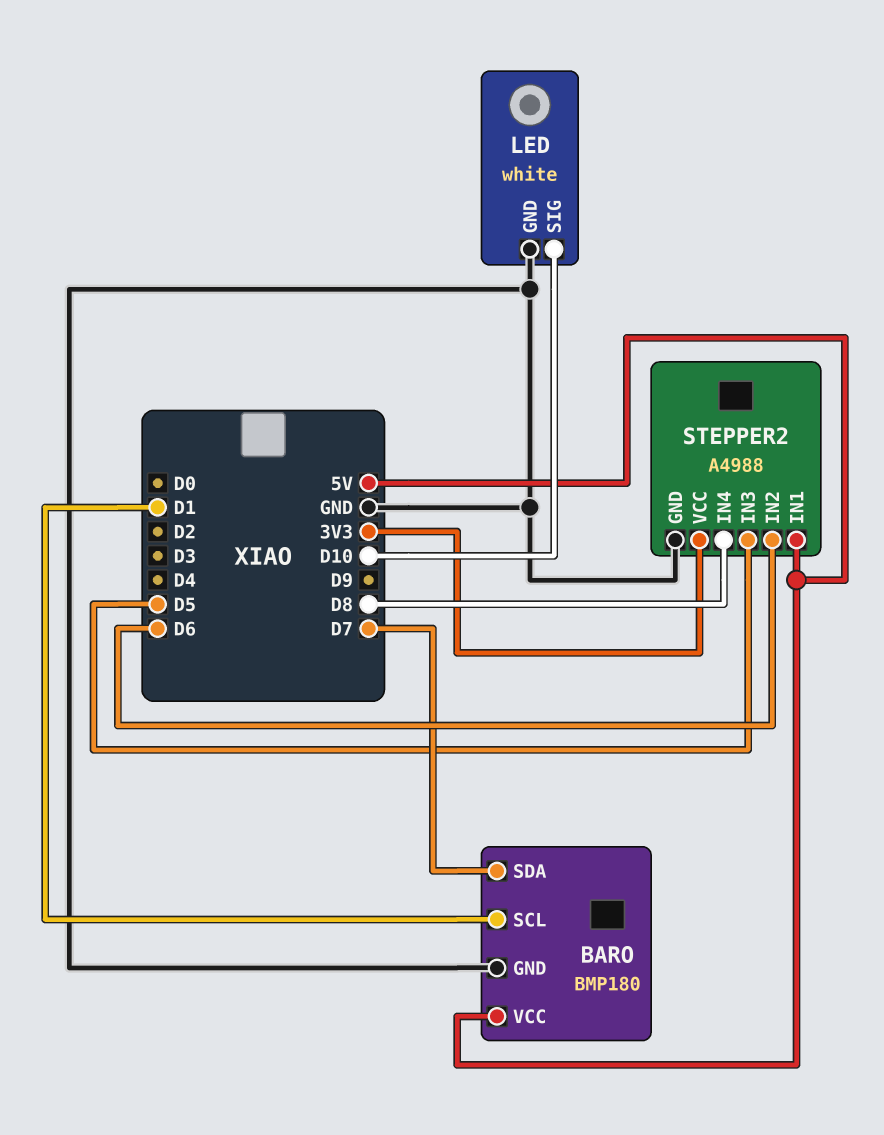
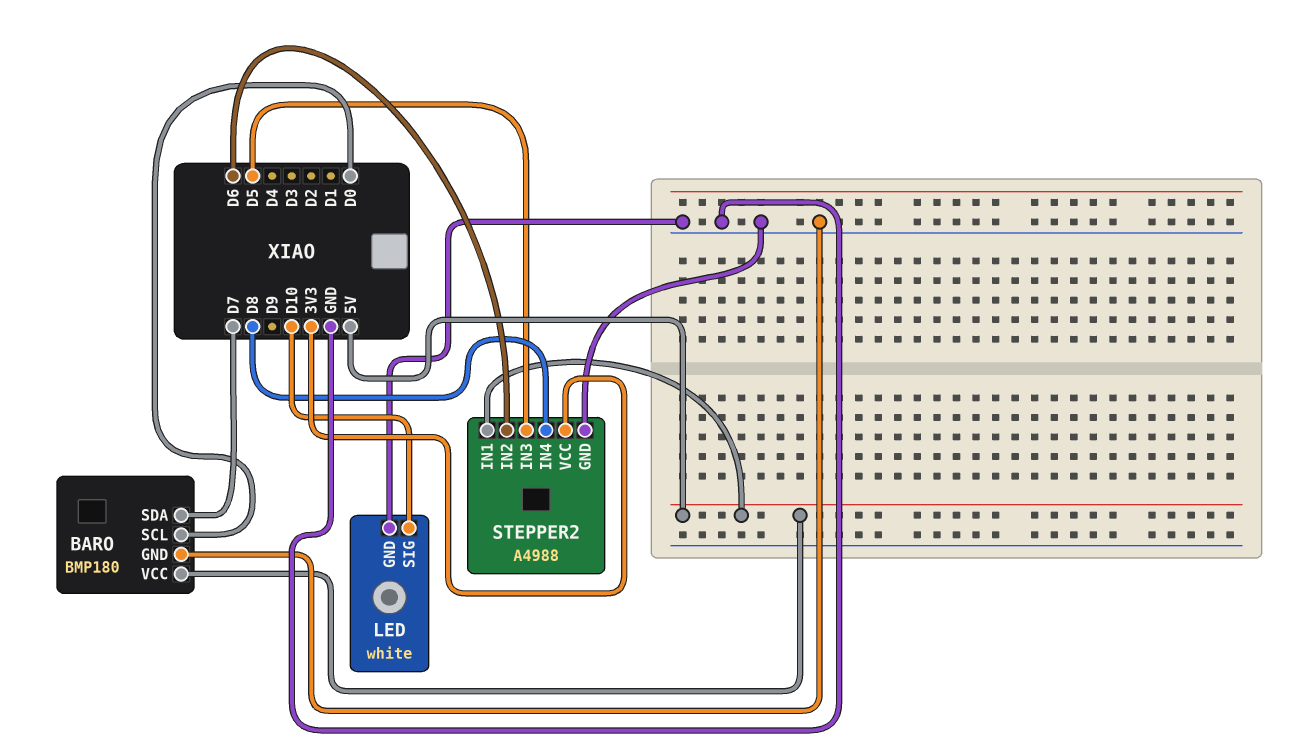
BARO pin SCL: D1 -> D0

